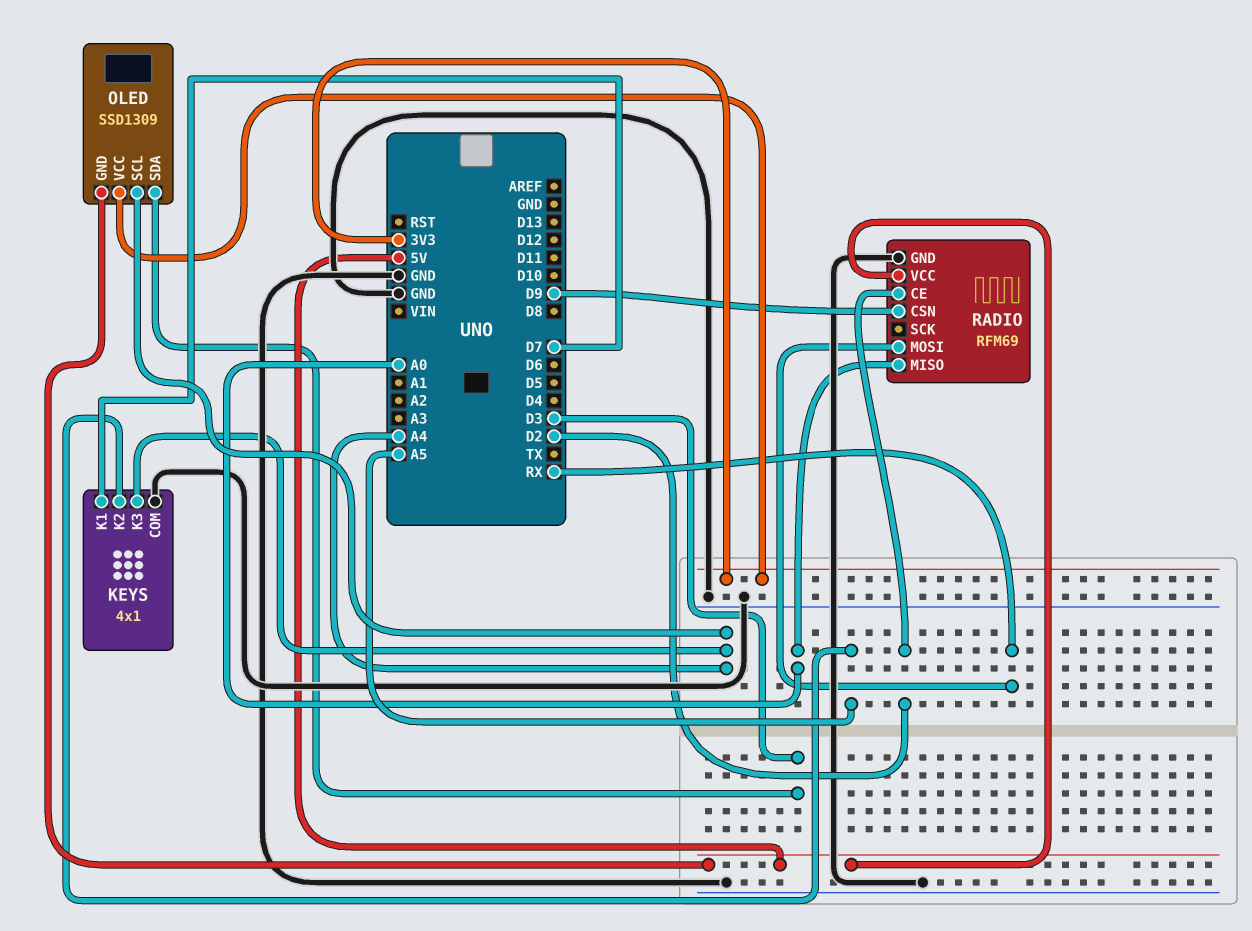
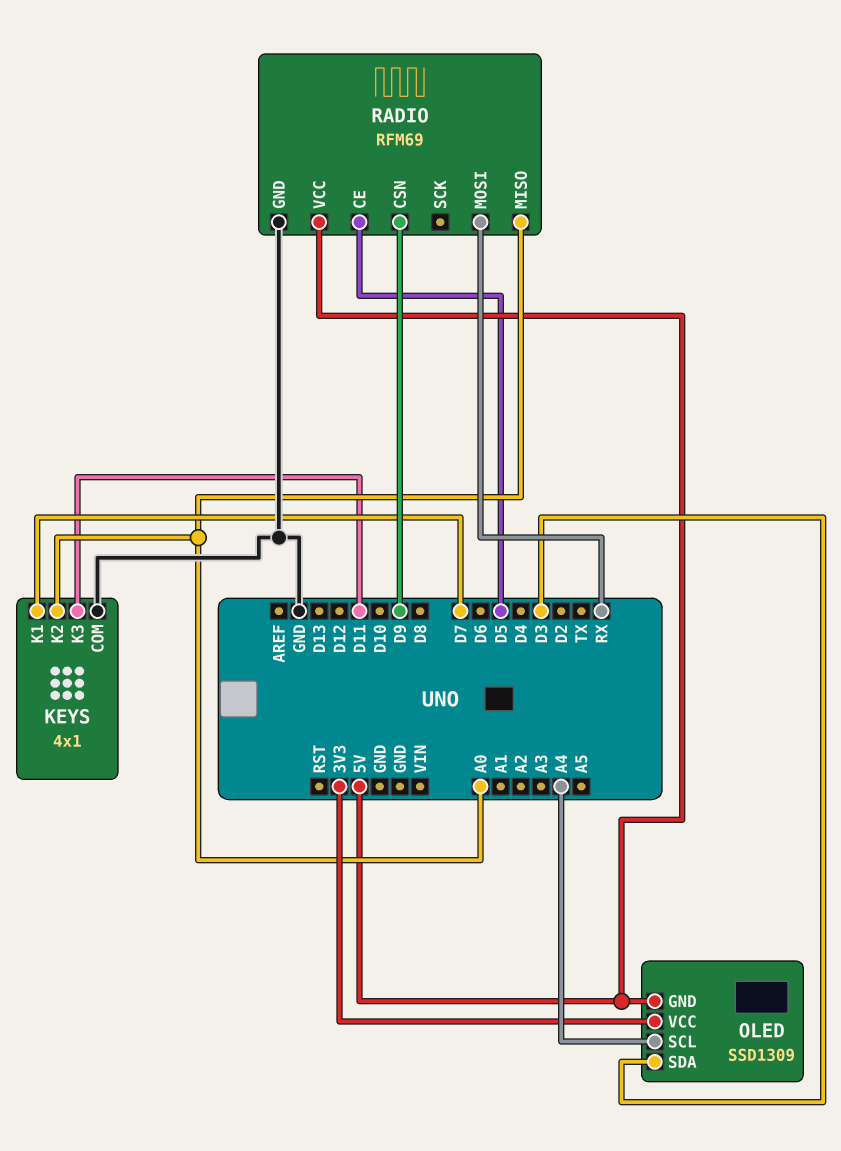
KEYS pin K2: A5 -> A0
KEYS pin K3: A4 -> D11
RADIO pin CE: D2 -> D5

